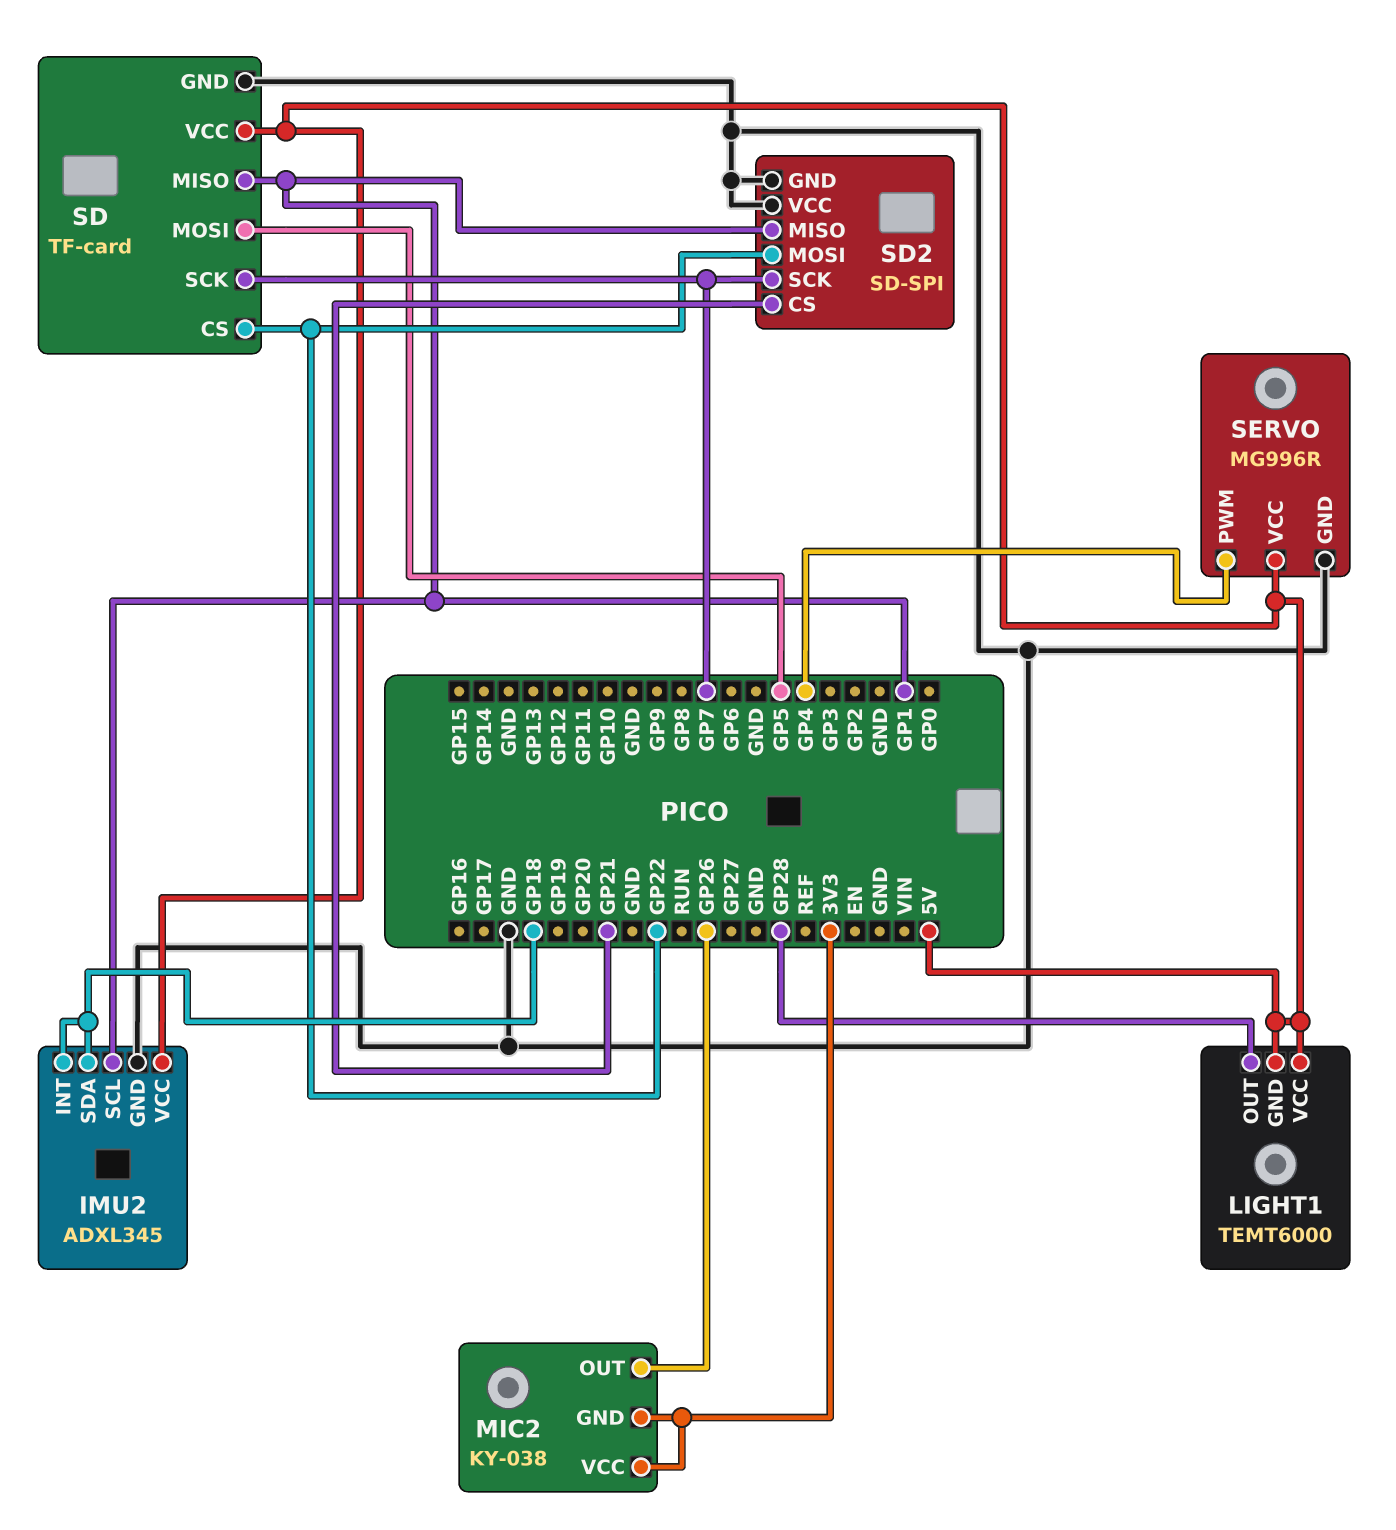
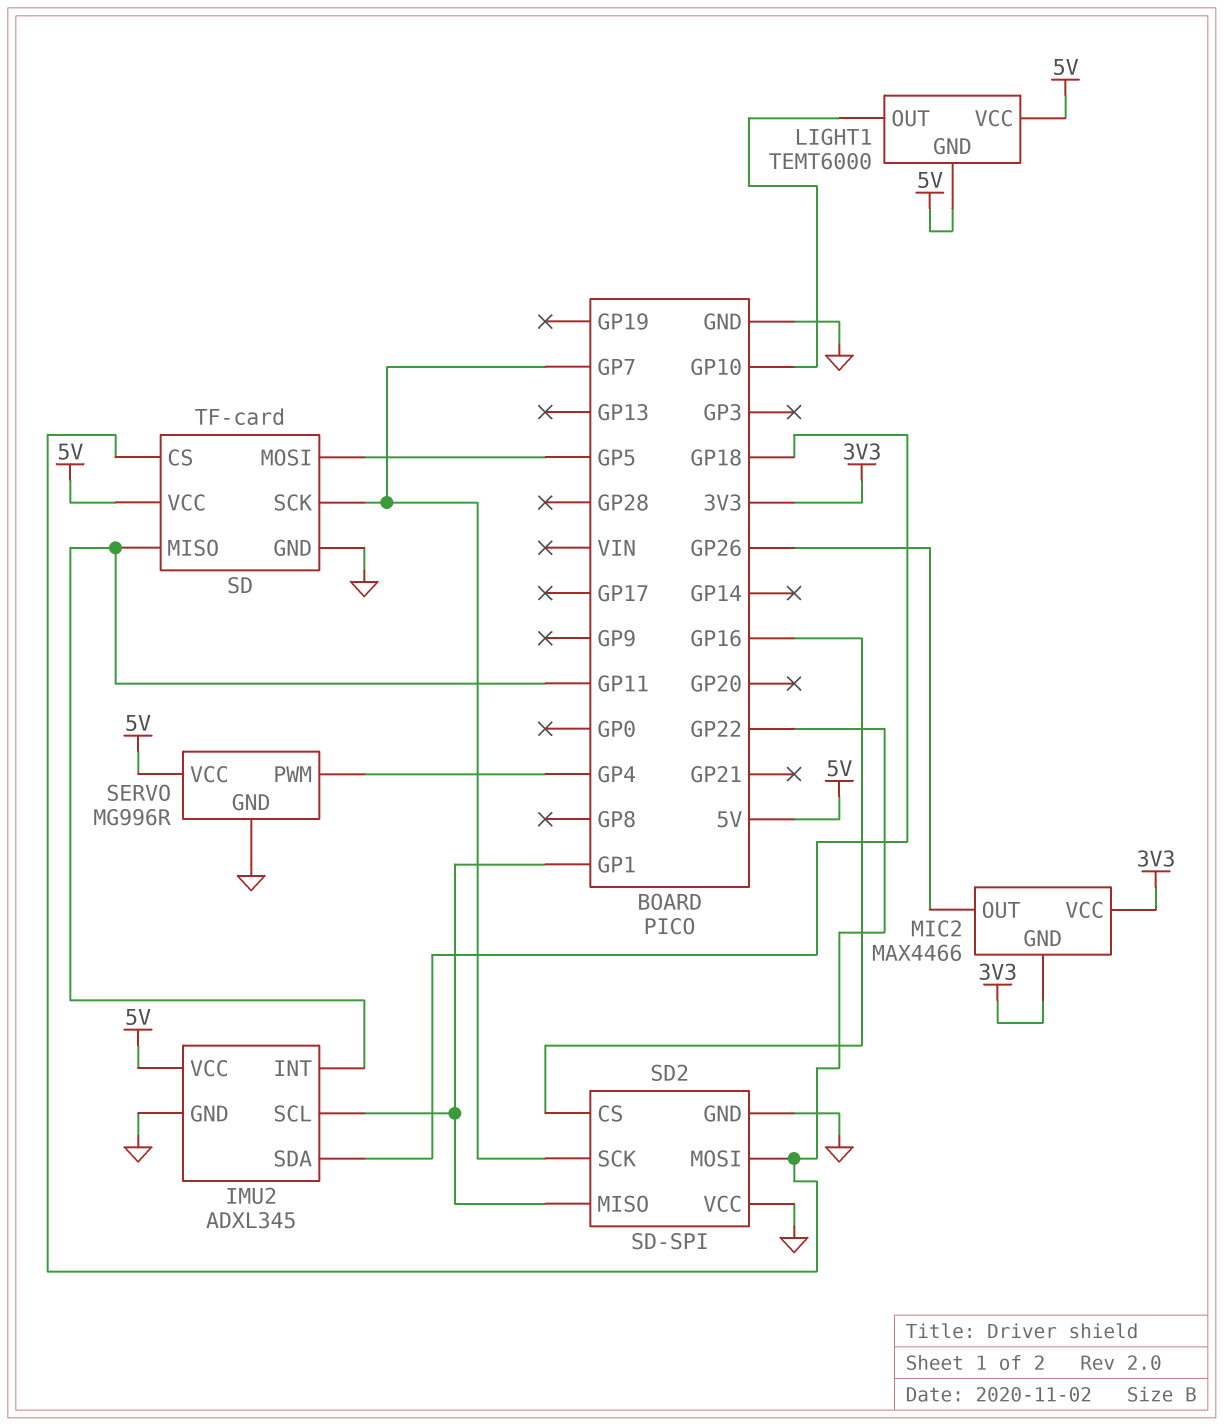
IMU2 pin INT: GP18 -> GP11
LIGHT1 pin OUT: GP28 -> GP10
MIC2: KY-038 -> MAX4466
SD pin MISO: GP1 -> GP11
SD2 pin CS: GP21 -> GP16

